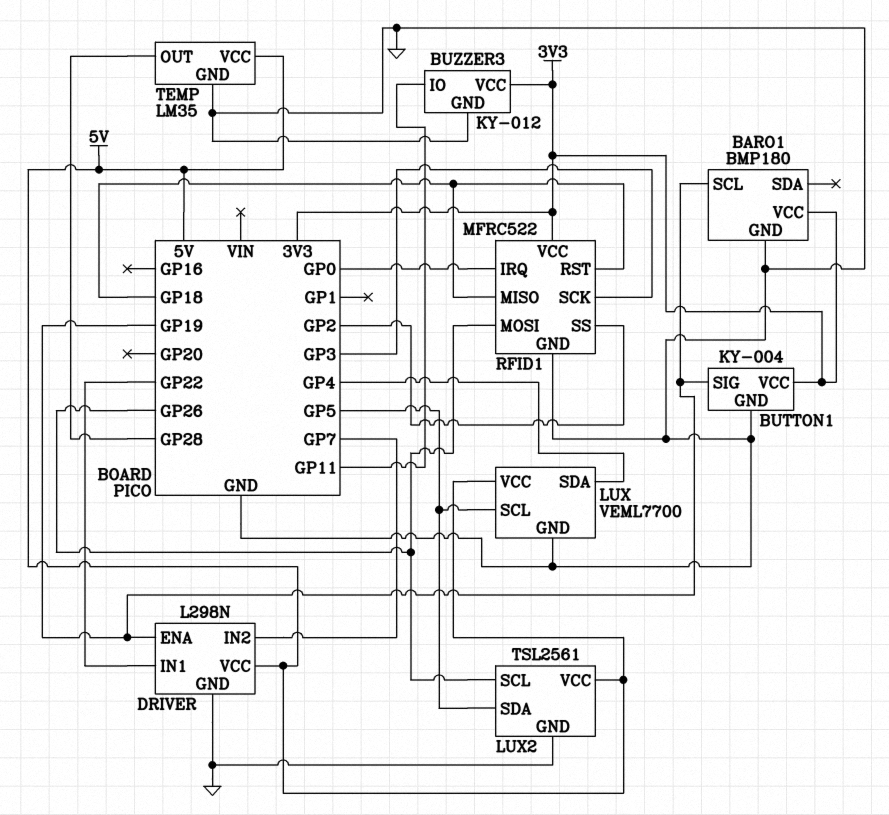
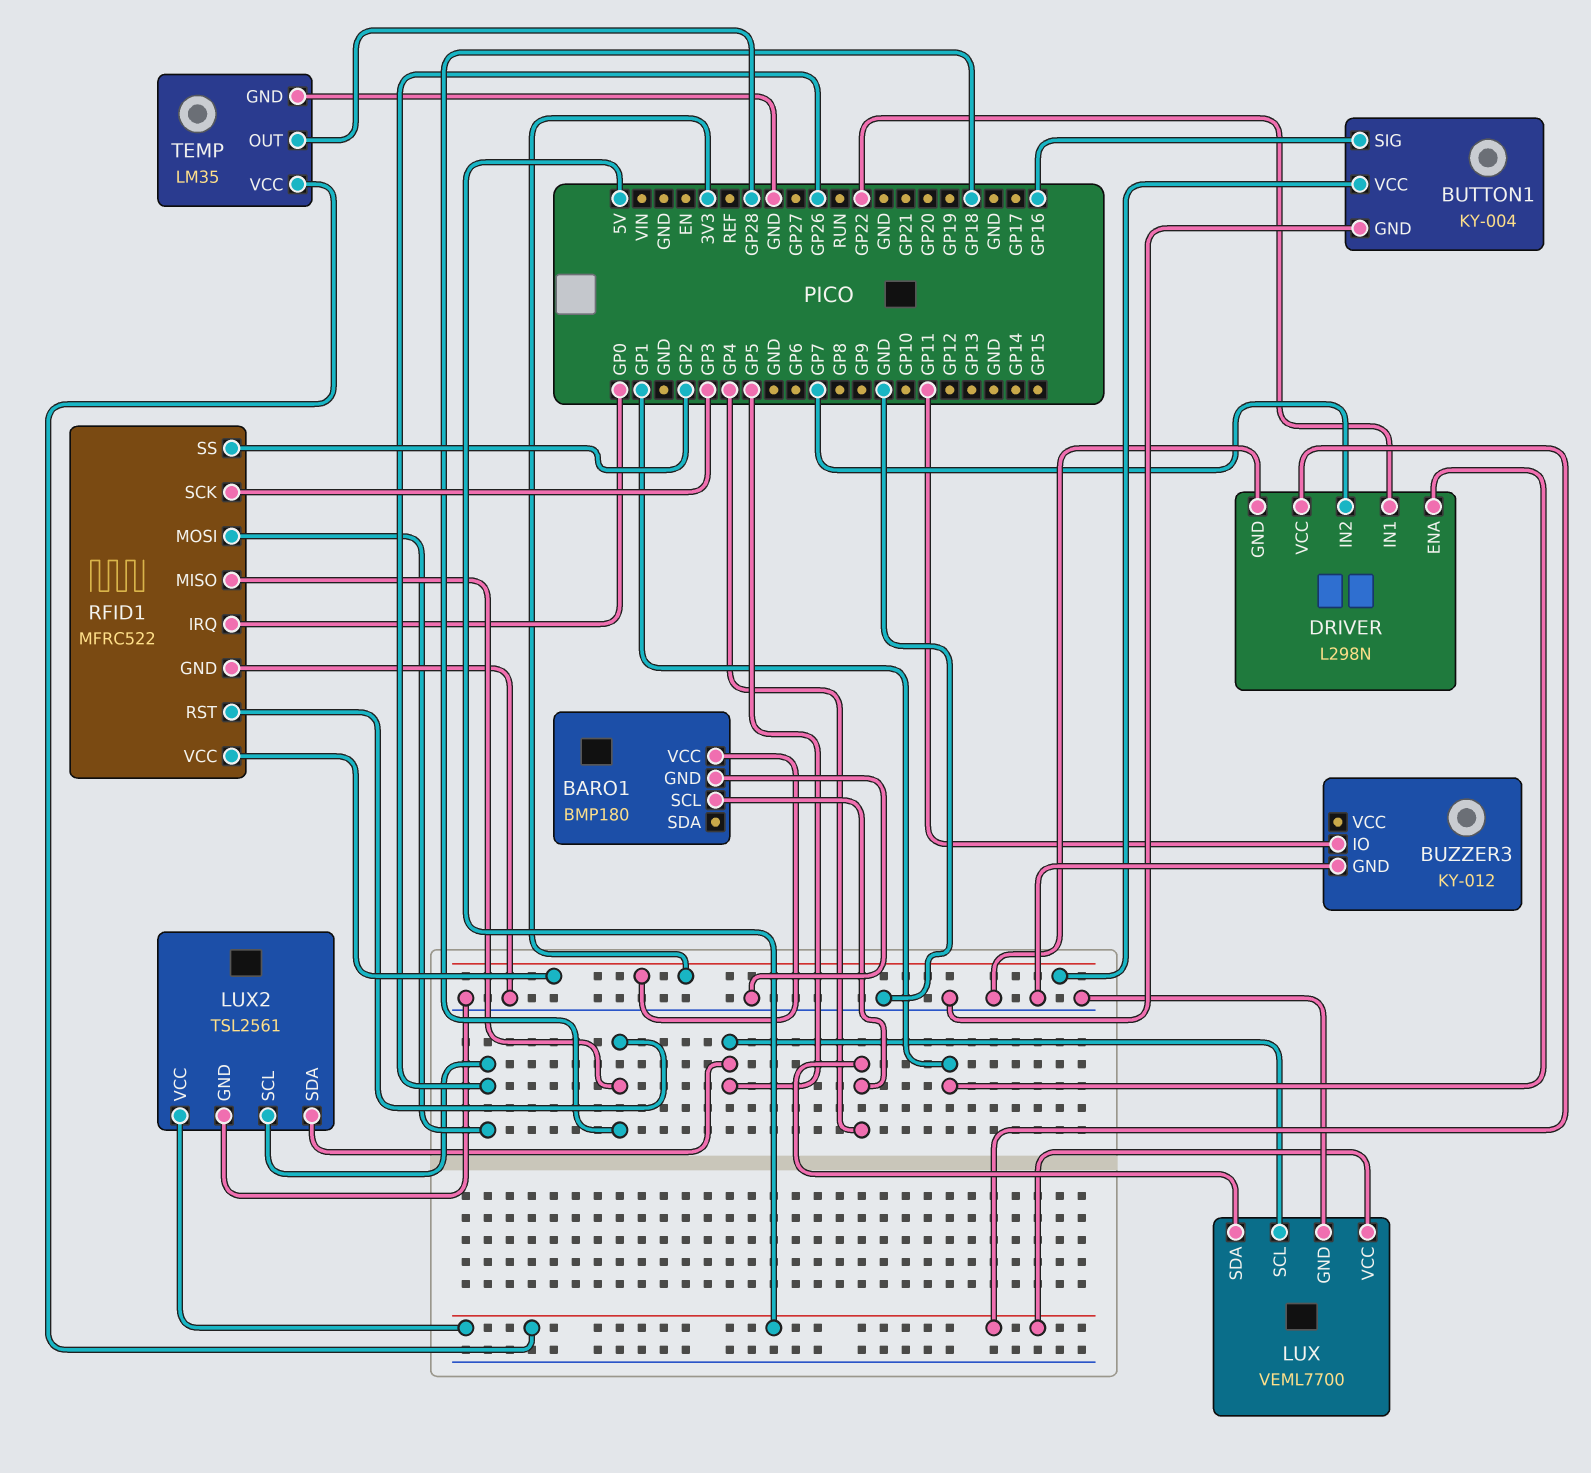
BARO1 pin SCL: GP19 -> GP4
BUTTON1 pin SIG: GP19 -> GP16
BUZZER3 pin VCC: 3V3 -> none
DRIVER pin ENA: GP19 -> GP1

